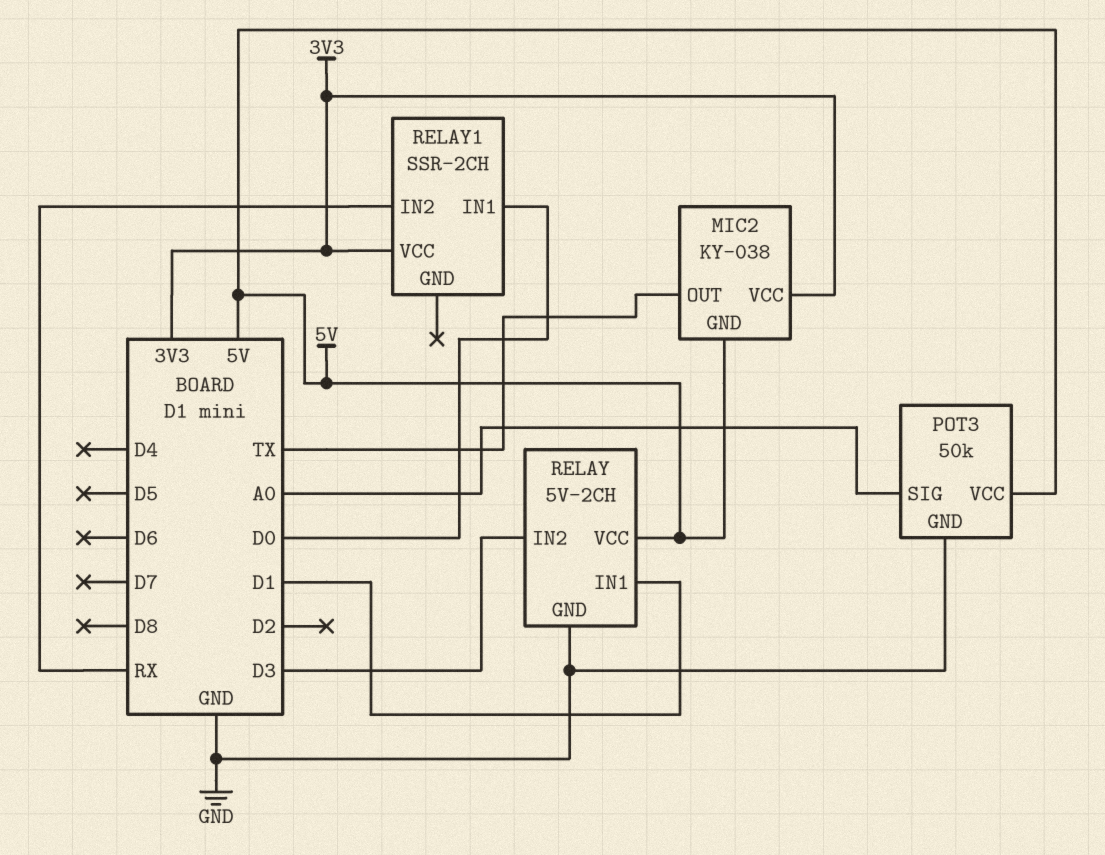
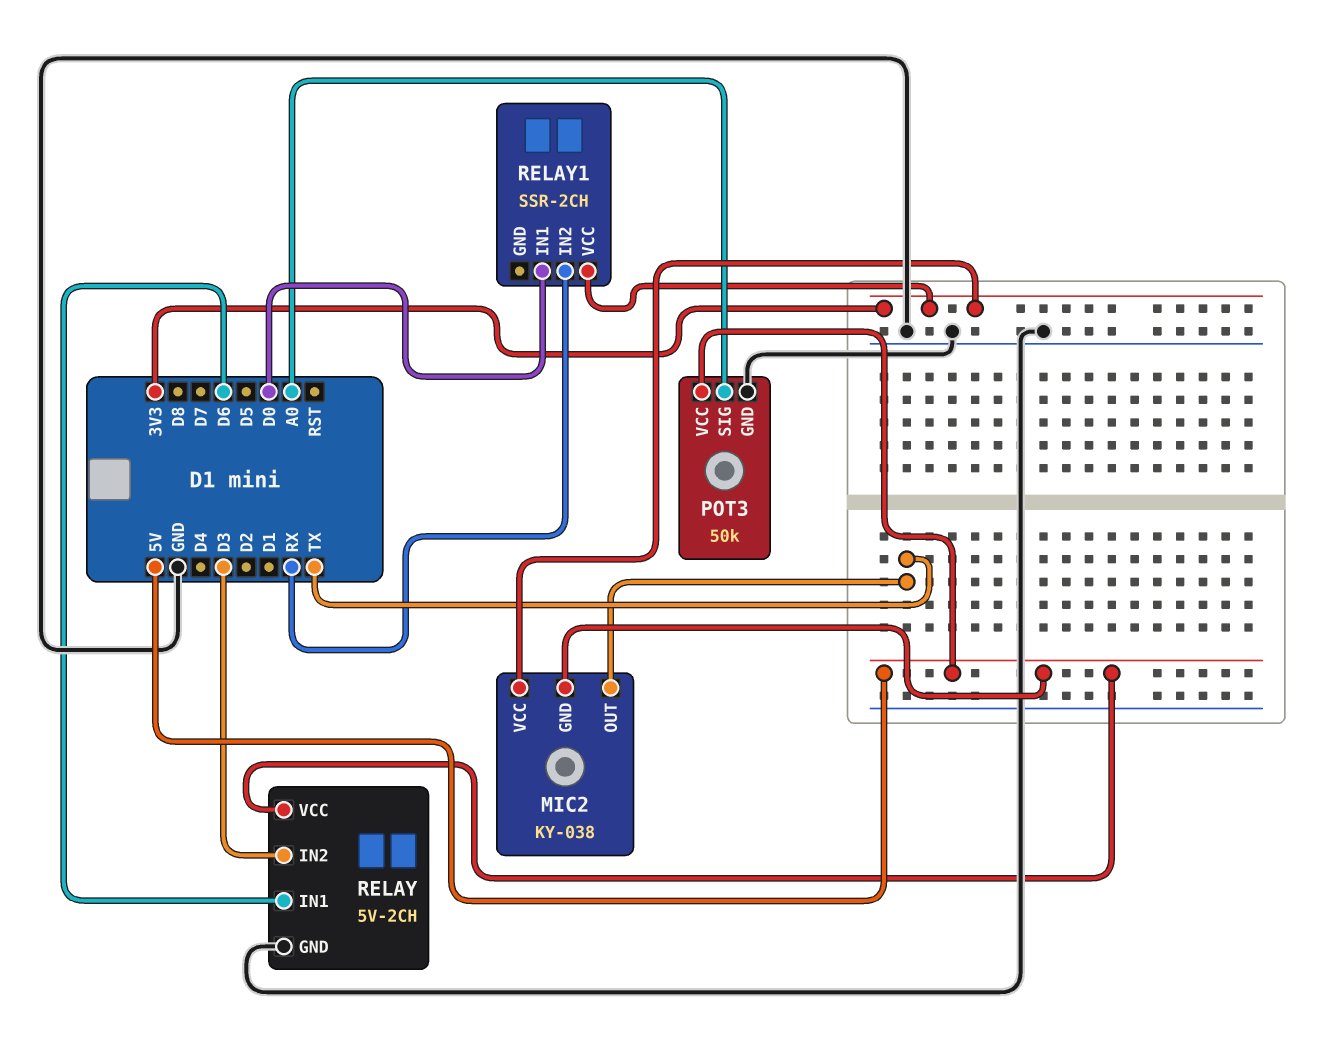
RELAY pin IN1: D1 -> D6

